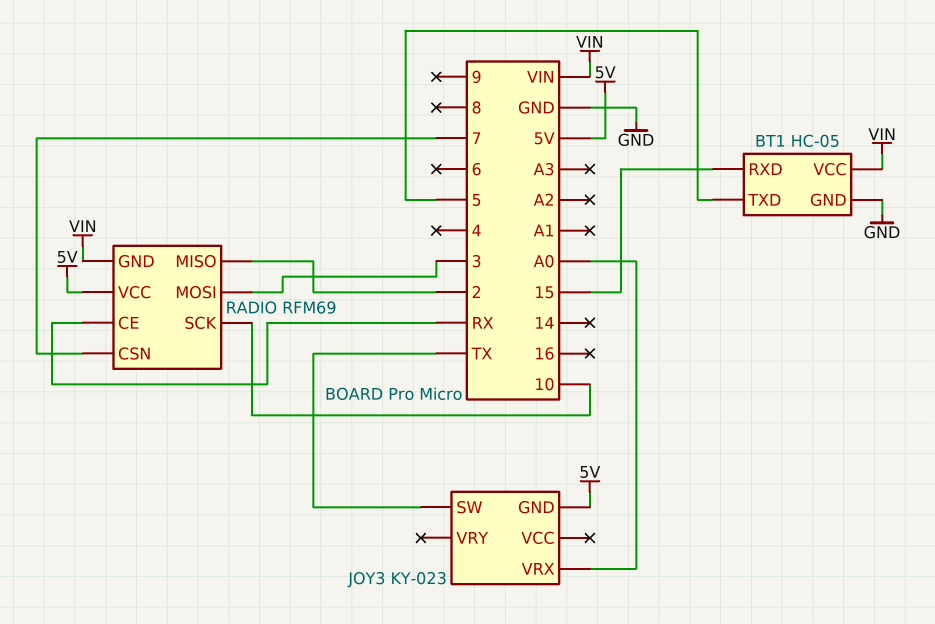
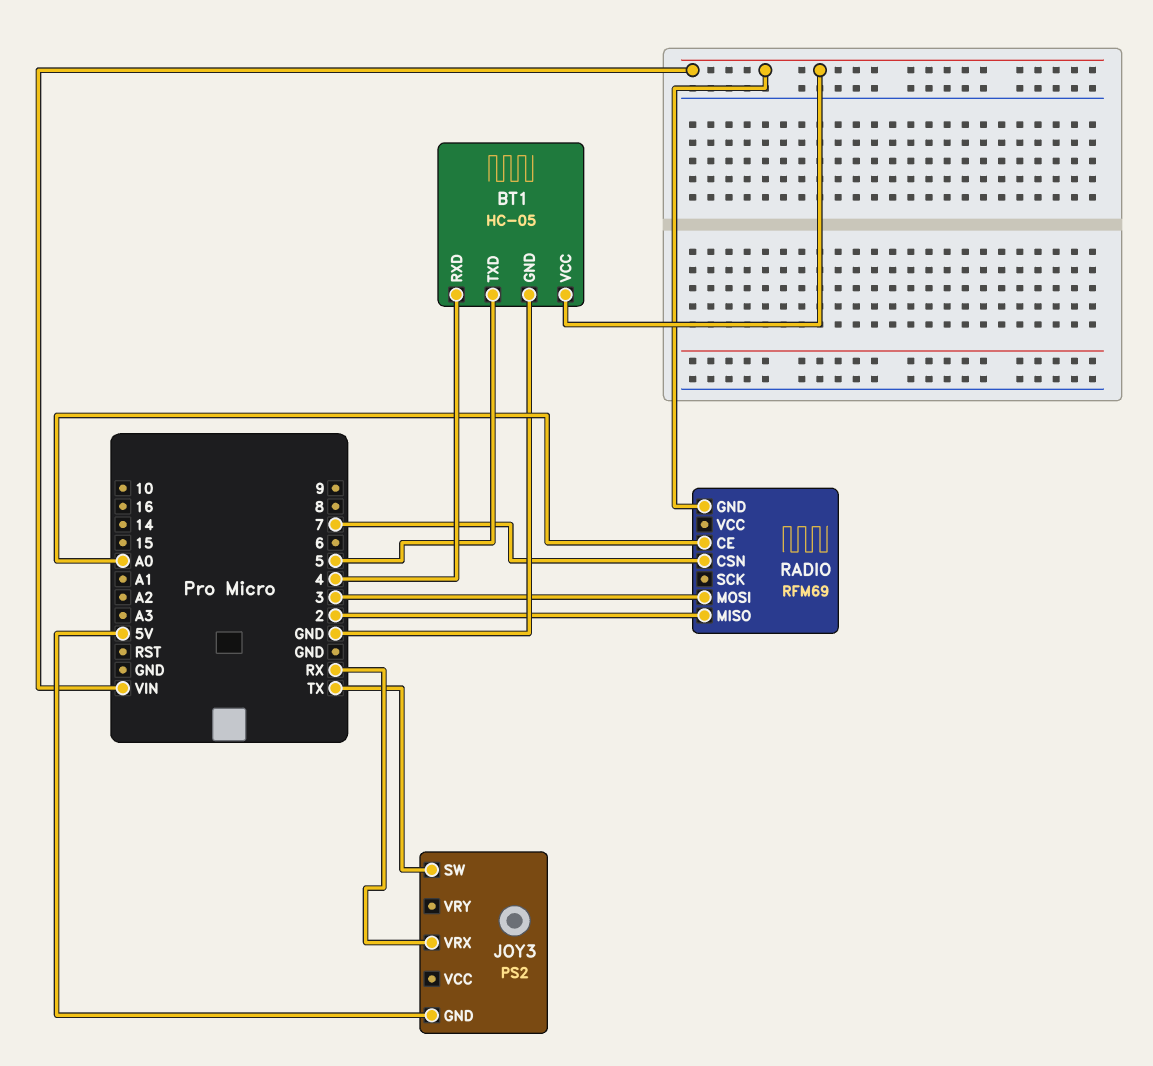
BT1 pin RXD: 15 -> 4
JOY3: KY-023 -> PS2
JOY3 pin VRX: A0 -> RX
RADIO pin CE: RX -> A0
RADIO pin SCK: 10 -> none
RADIO pin VCC: 5V -> none

